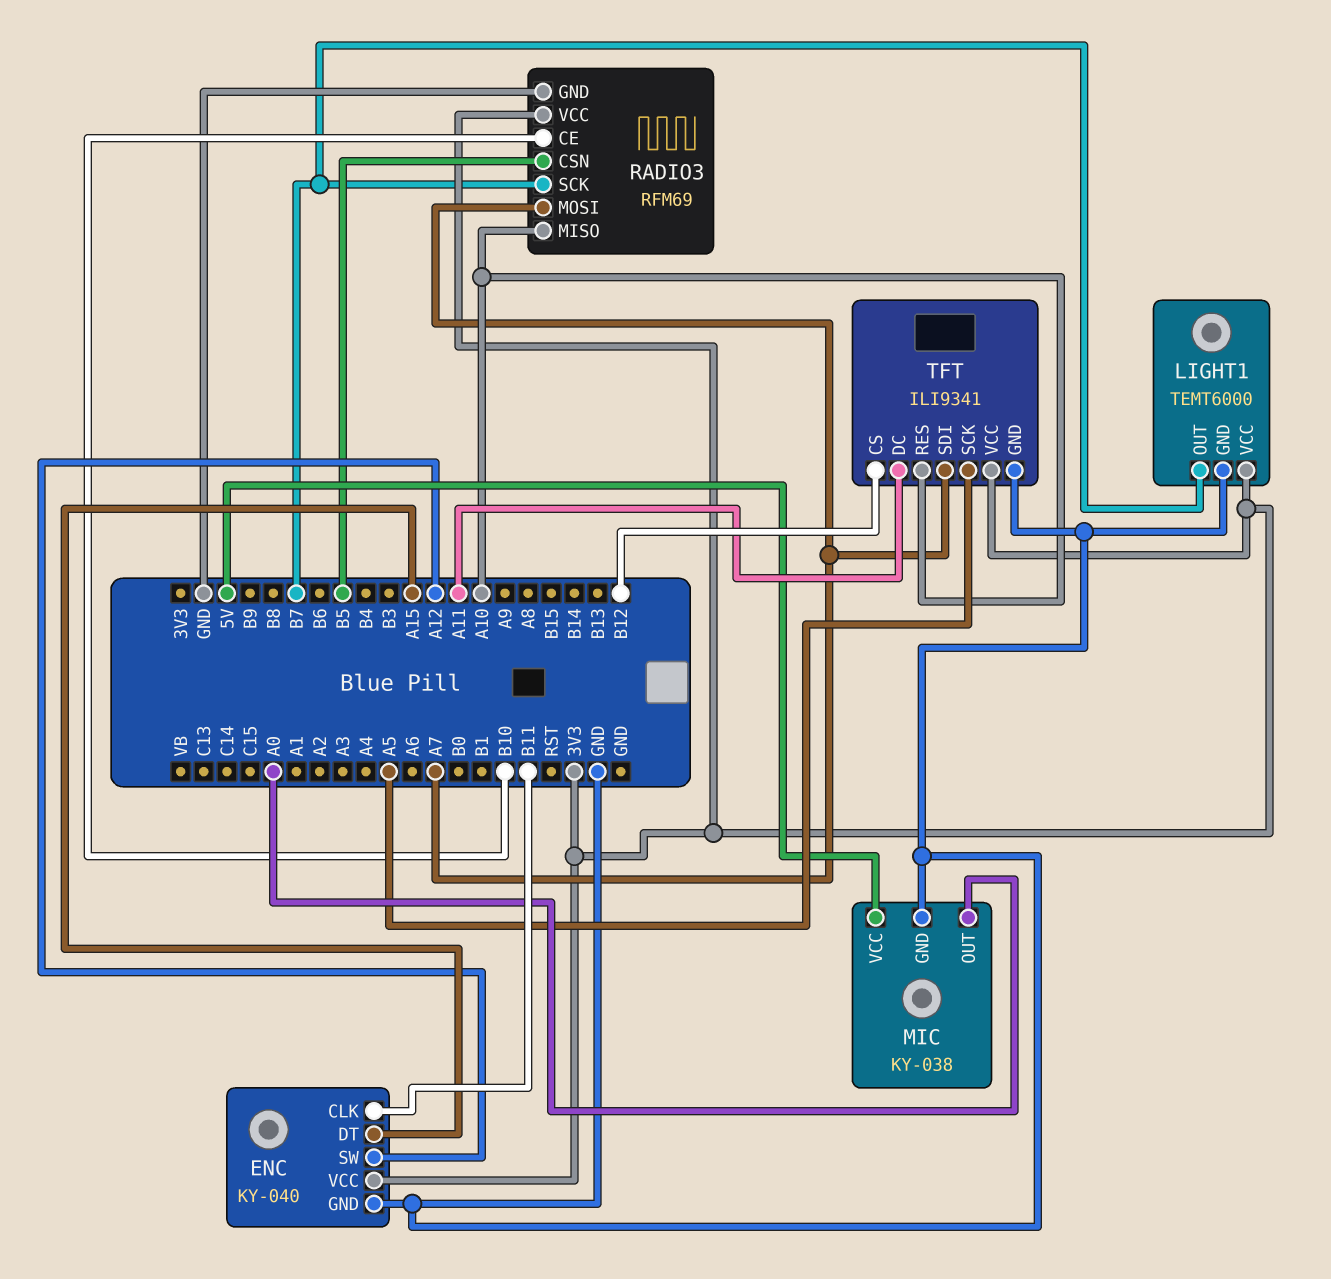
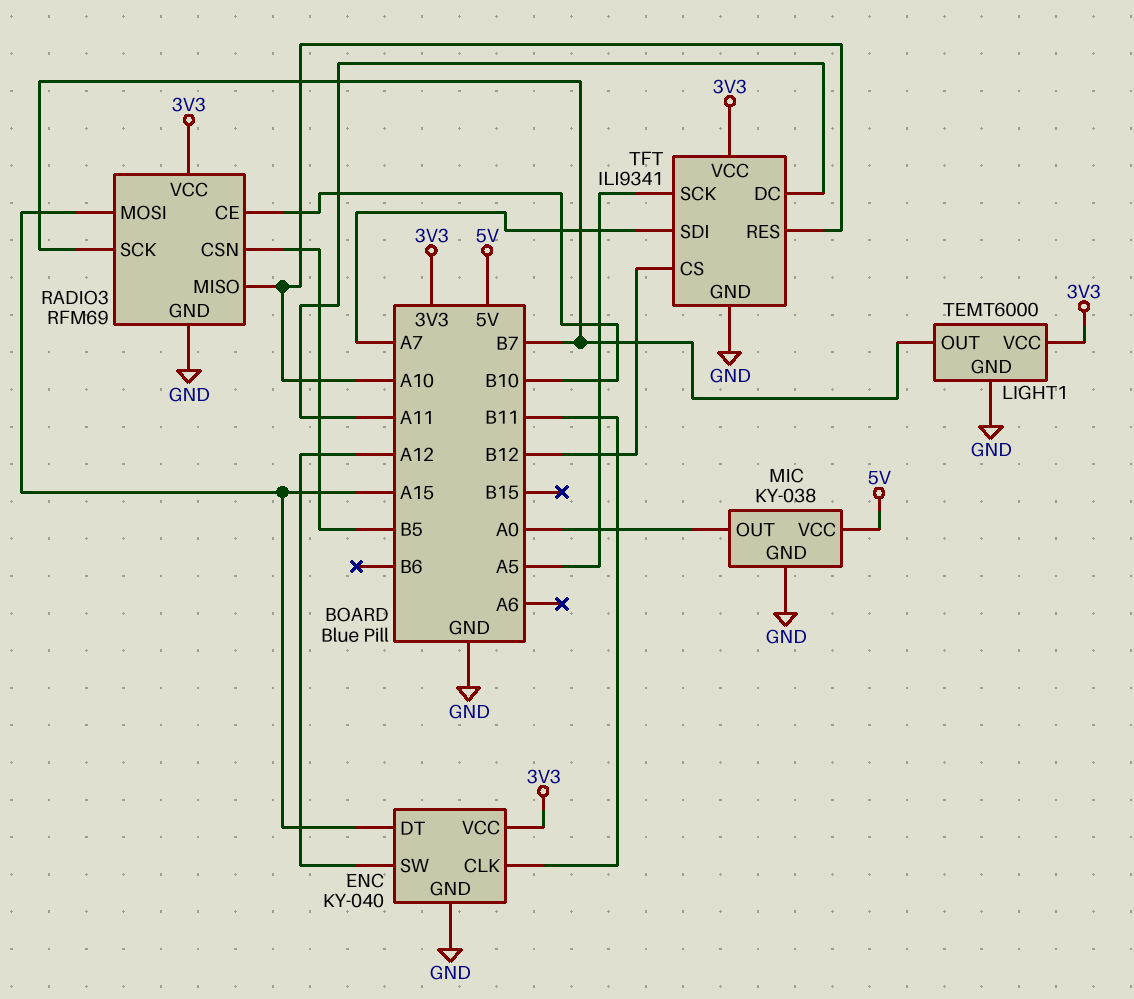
RADIO3 pin MOSI: A7 -> A15

